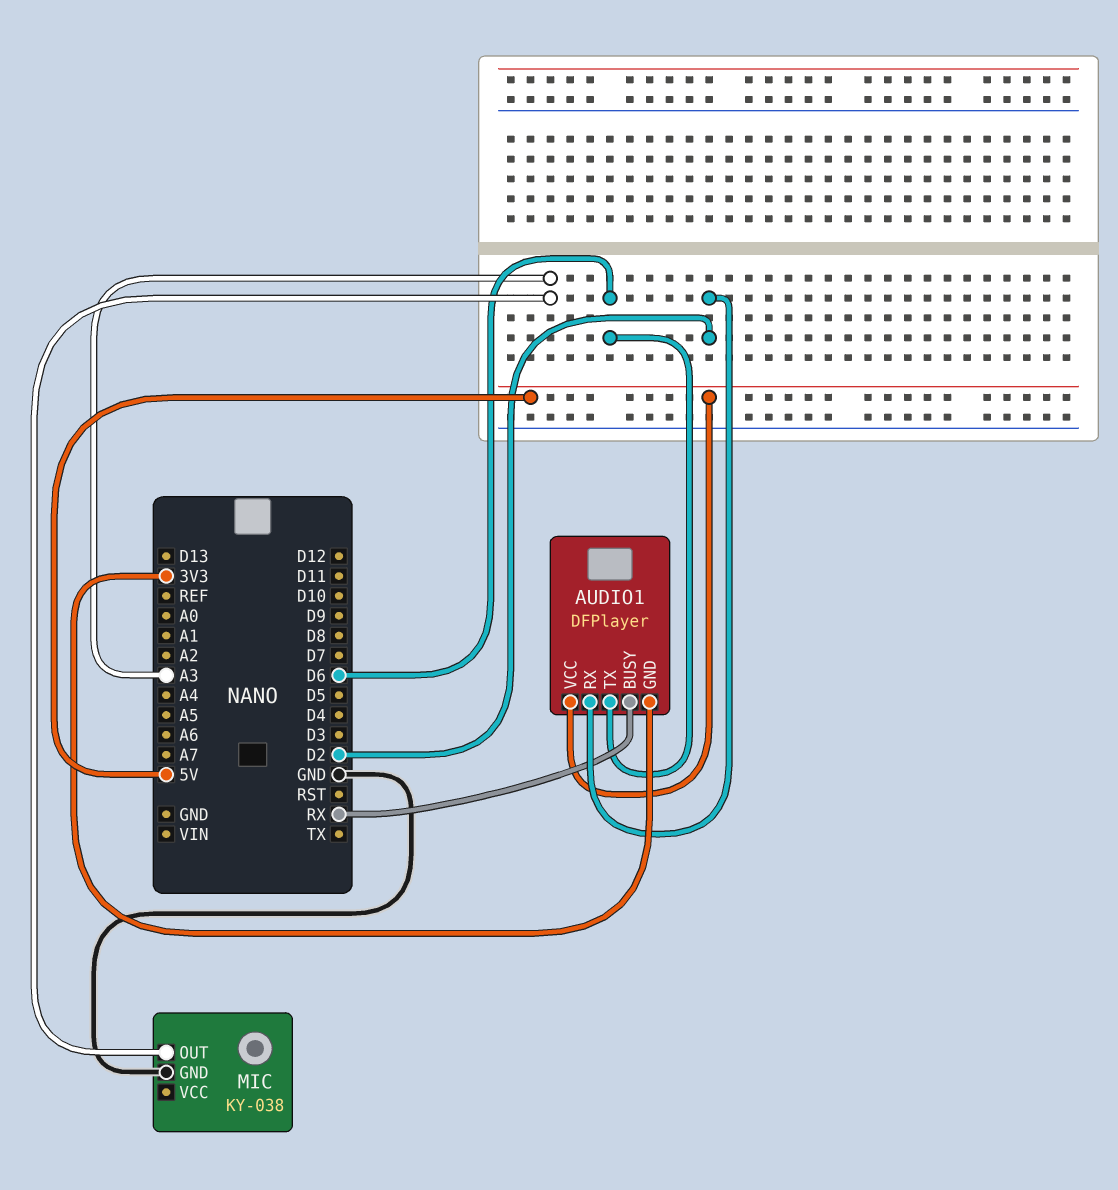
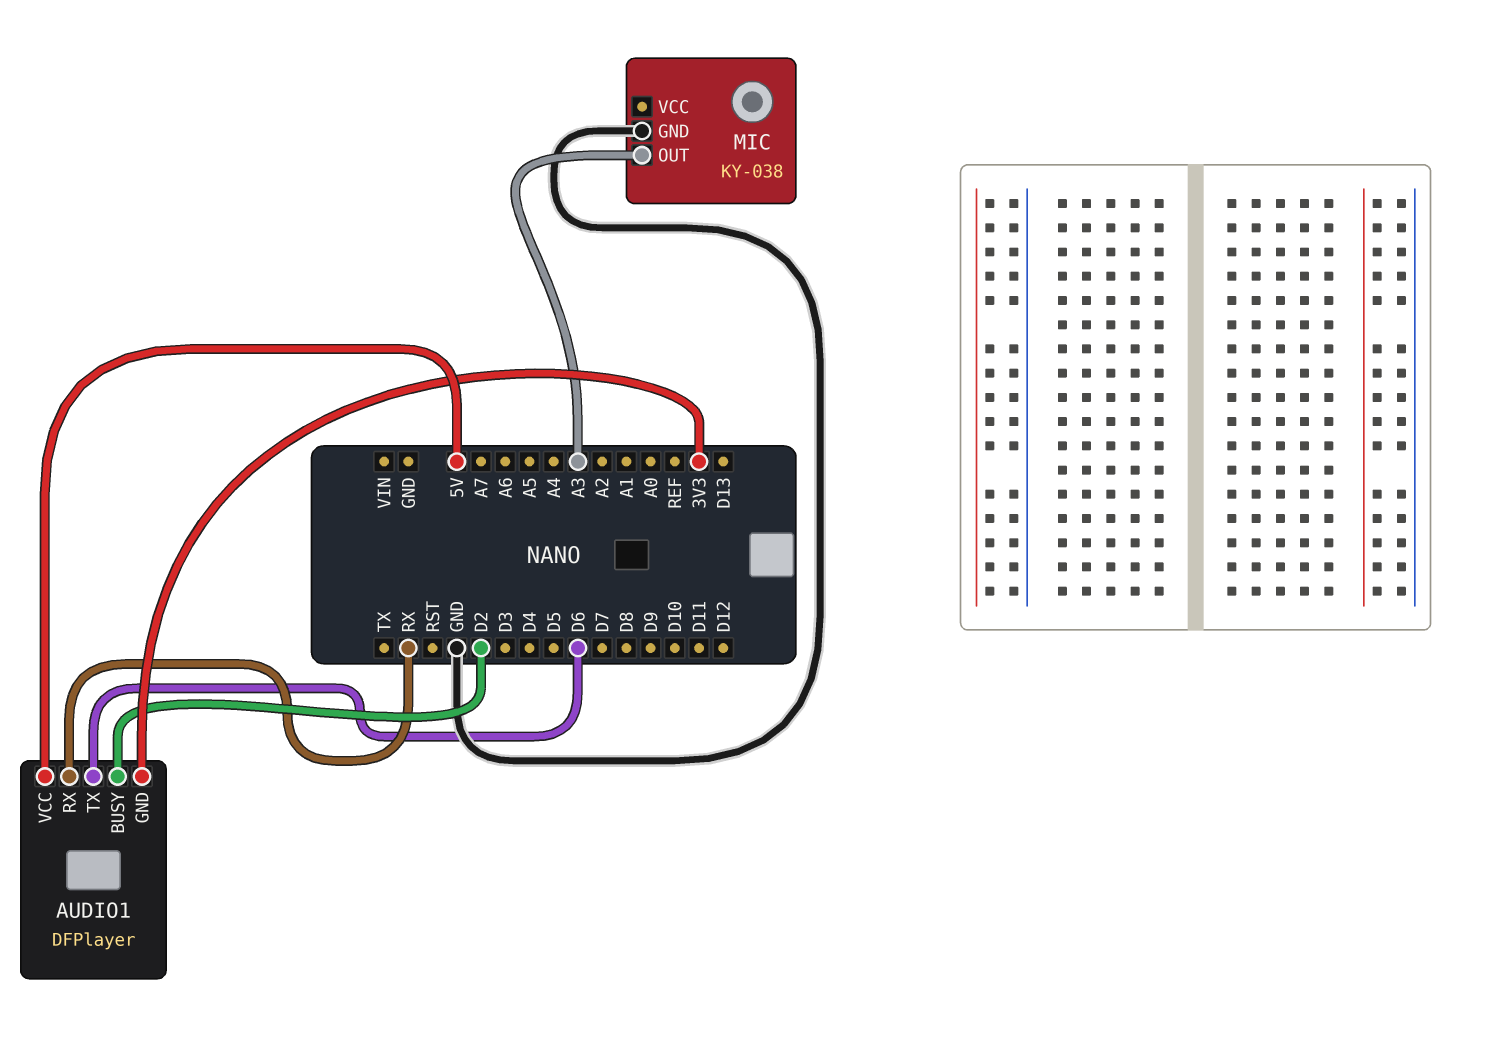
AUDIO1 pin BUSY: RX -> D2
AUDIO1 pin RX: D2 -> RX

